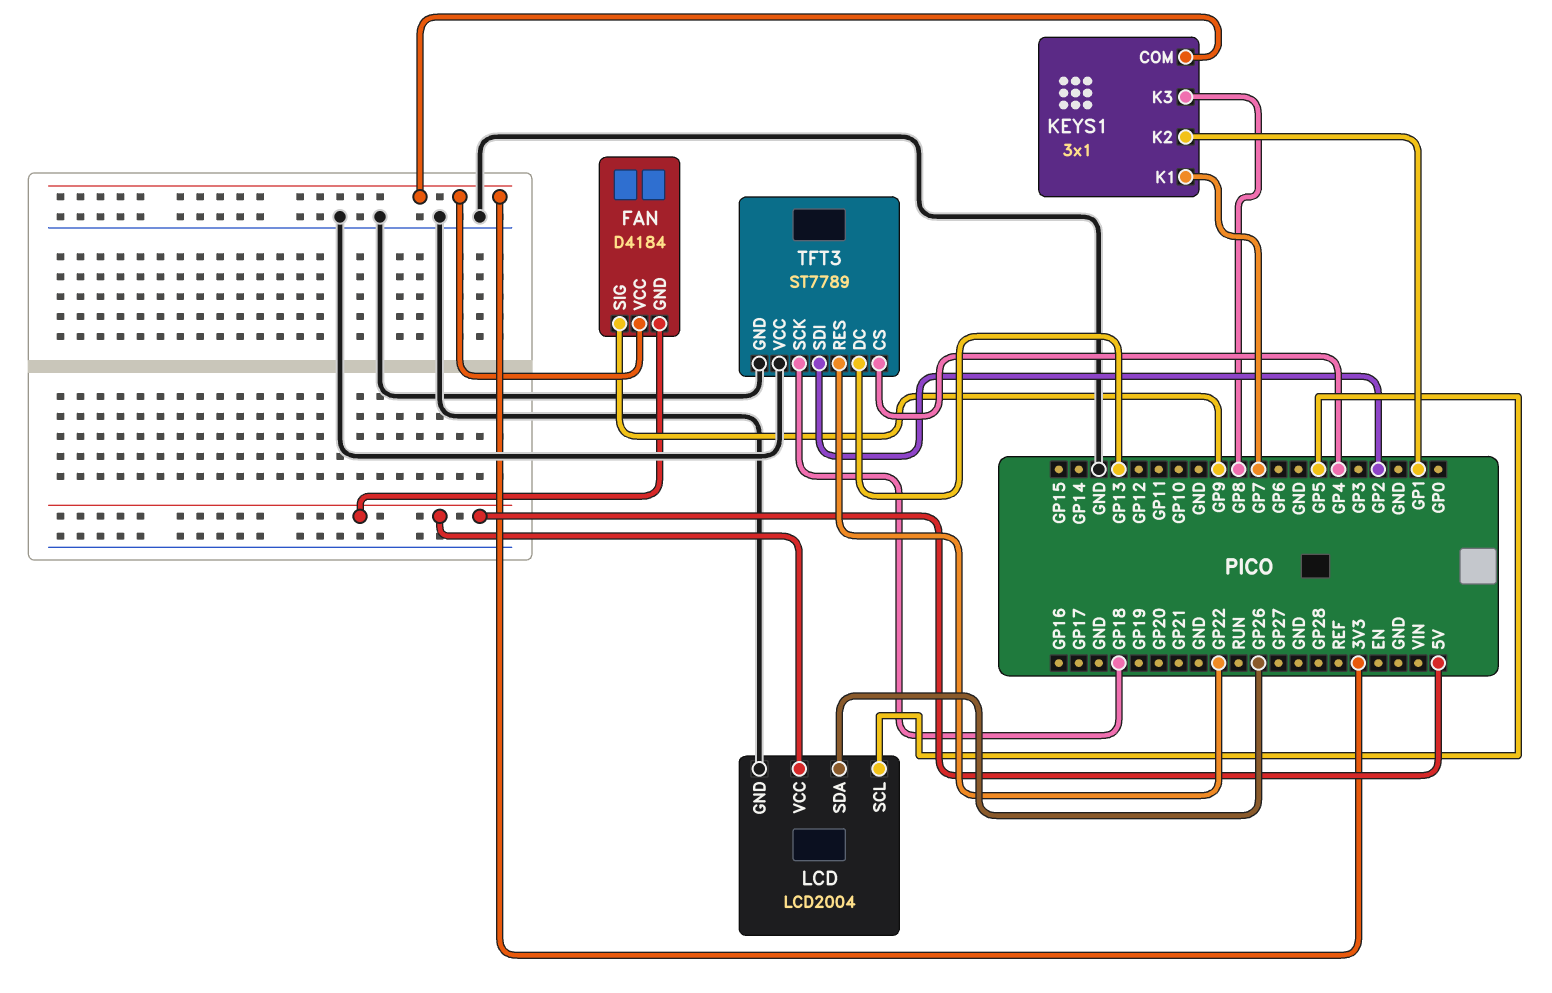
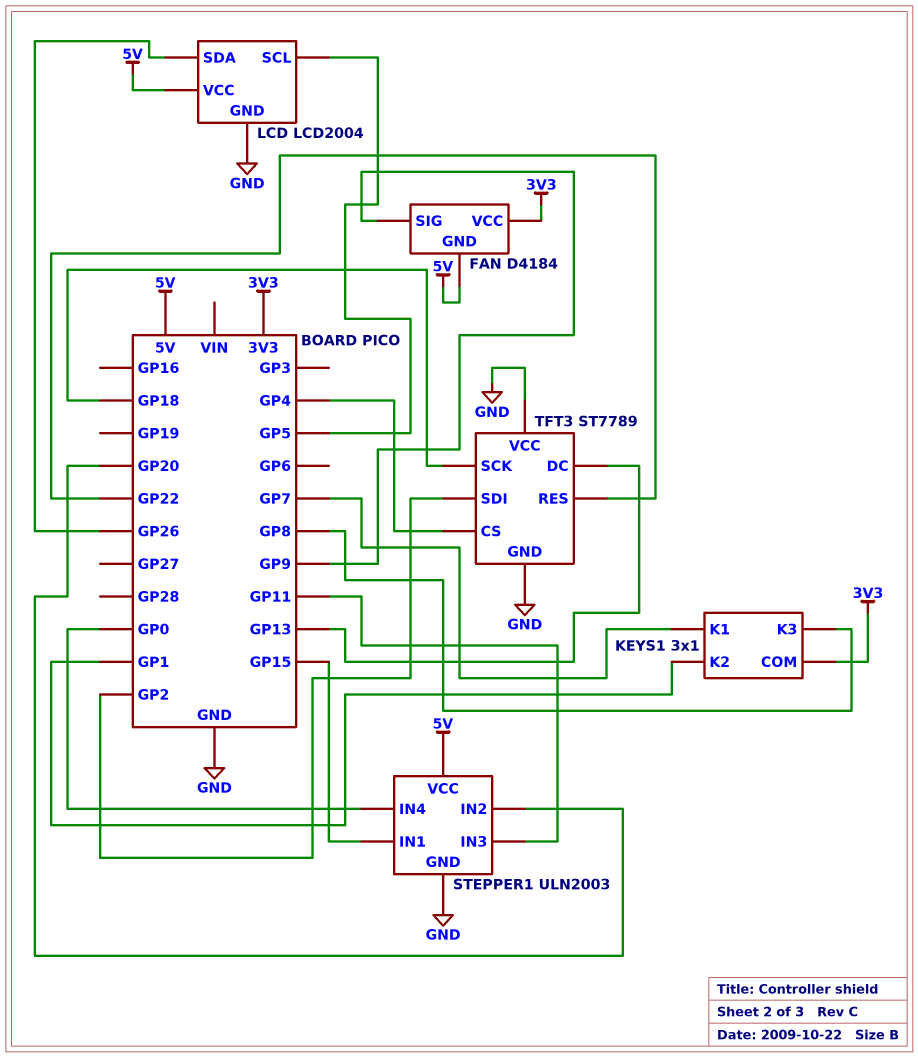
STEPPER1: none -> ULN2003
STEPPER1 pin GND: none -> GND
STEPPER1 pin IN1: none -> GP15
STEPPER1 pin IN2: none -> GP20
STEPPER1 pin IN3: none -> GP11
STEPPER1 pin IN4: none -> GP0
STEPPER1 pin VCC: none -> 5V

